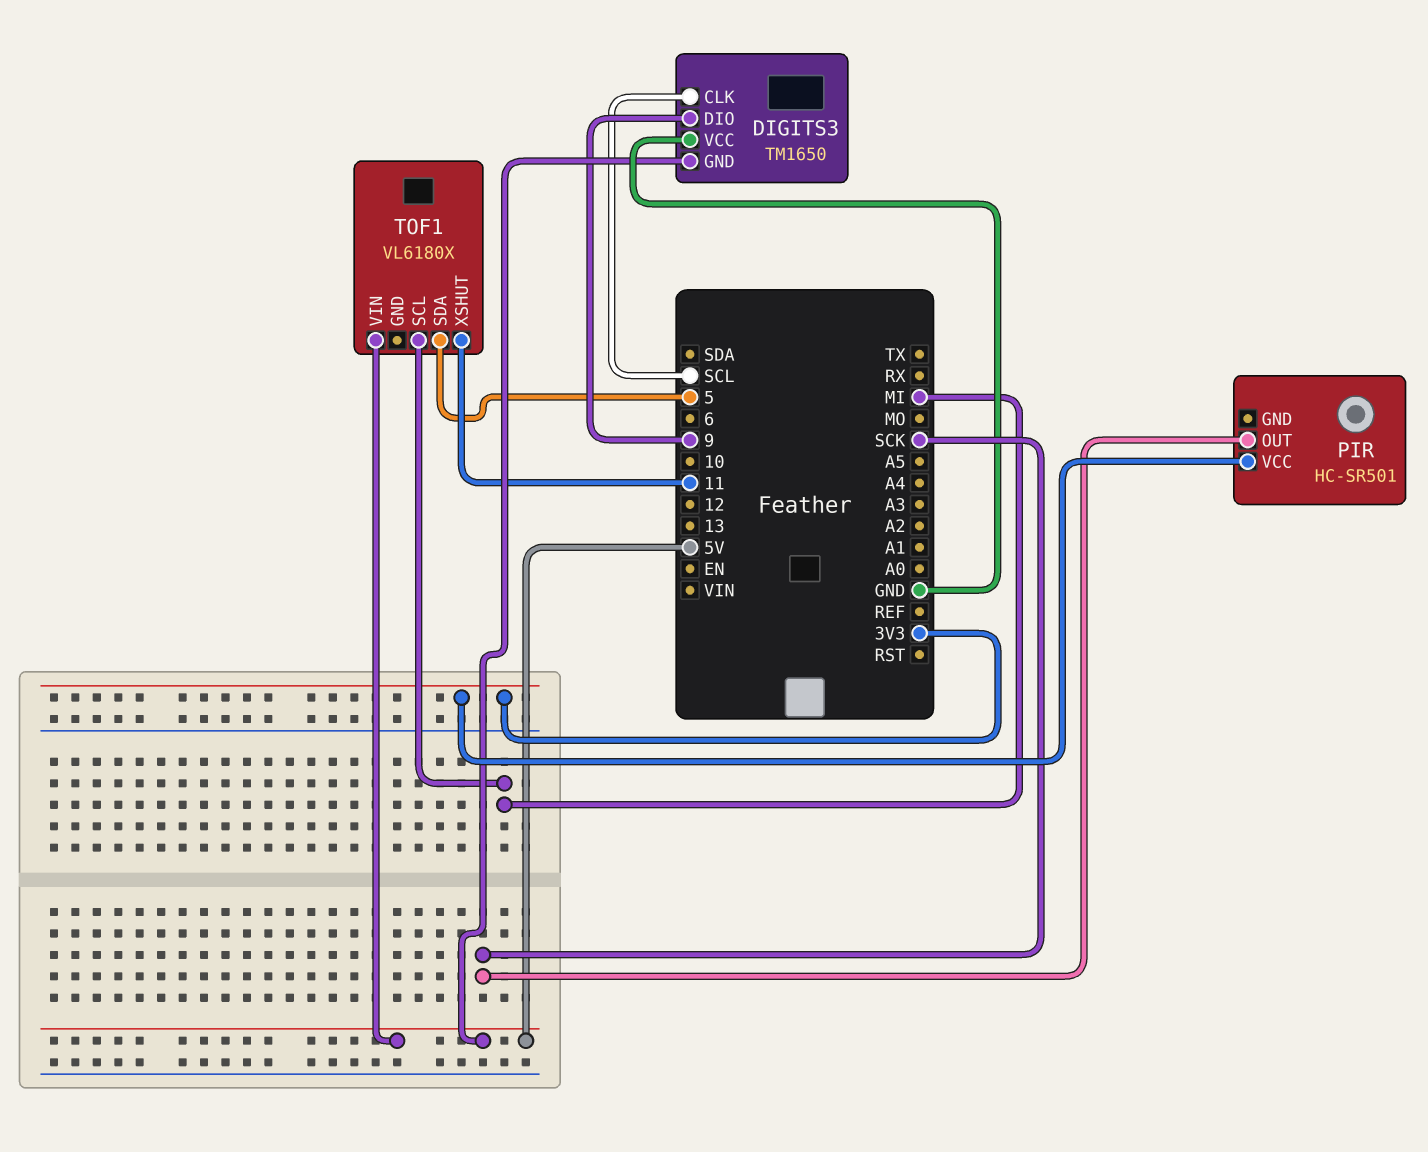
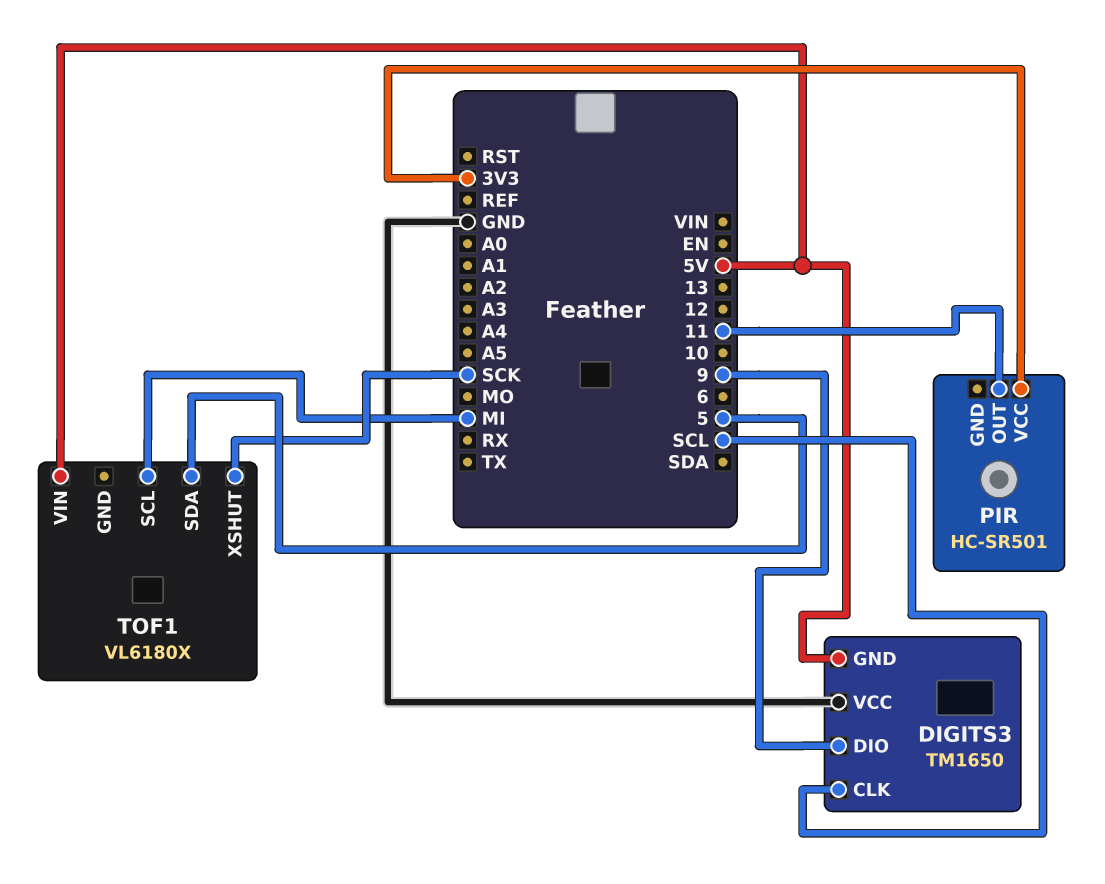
PIR pin OUT: SCK -> 11
TOF1 pin XSHUT: 11 -> SCK

